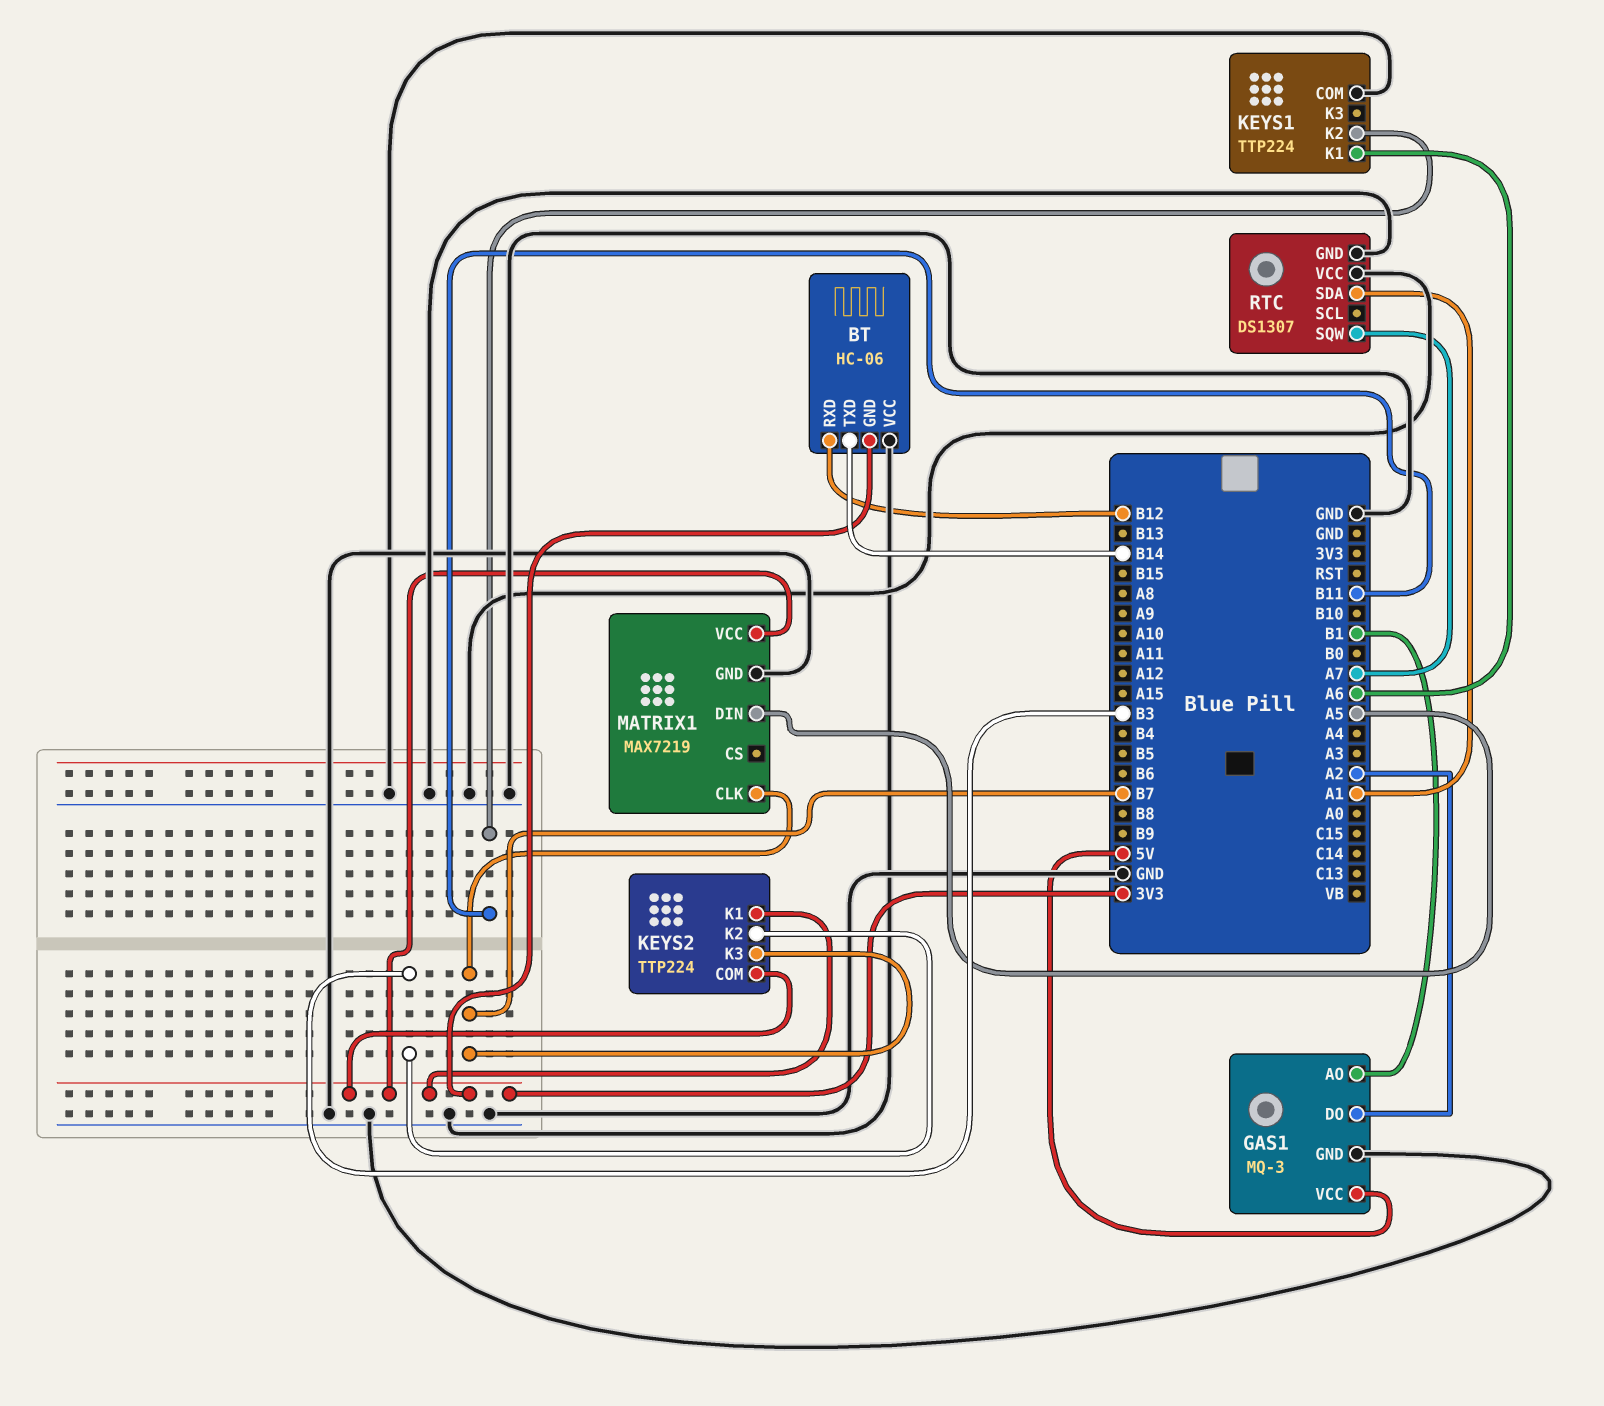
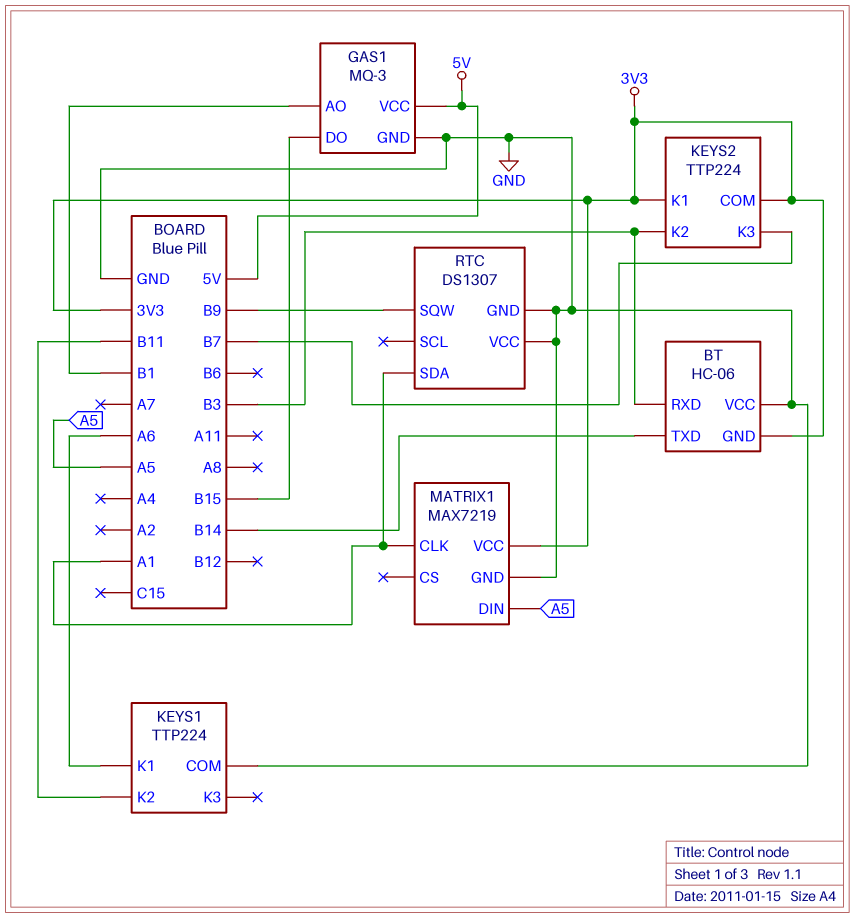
BT pin RXD: B12 -> B3
GAS1 pin DO: A2 -> B15
MATRIX1 pin CLK: B7 -> A1
RTC pin SQW: A7 -> B9

